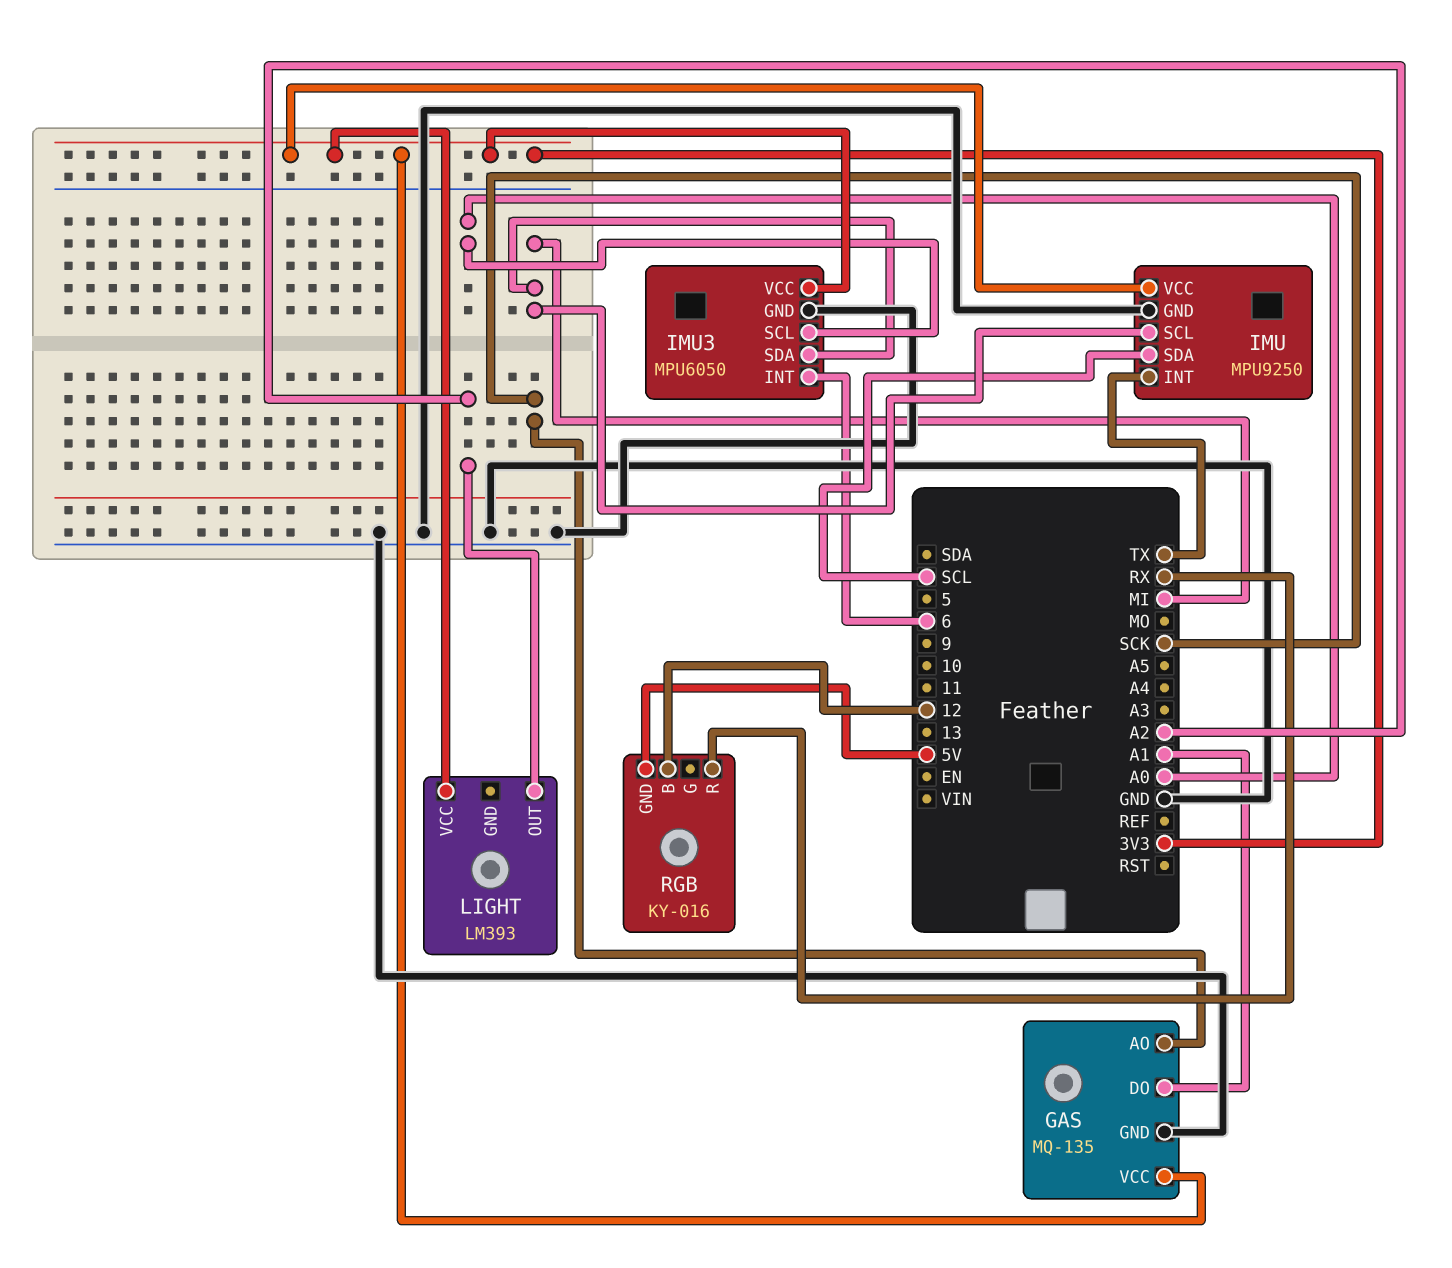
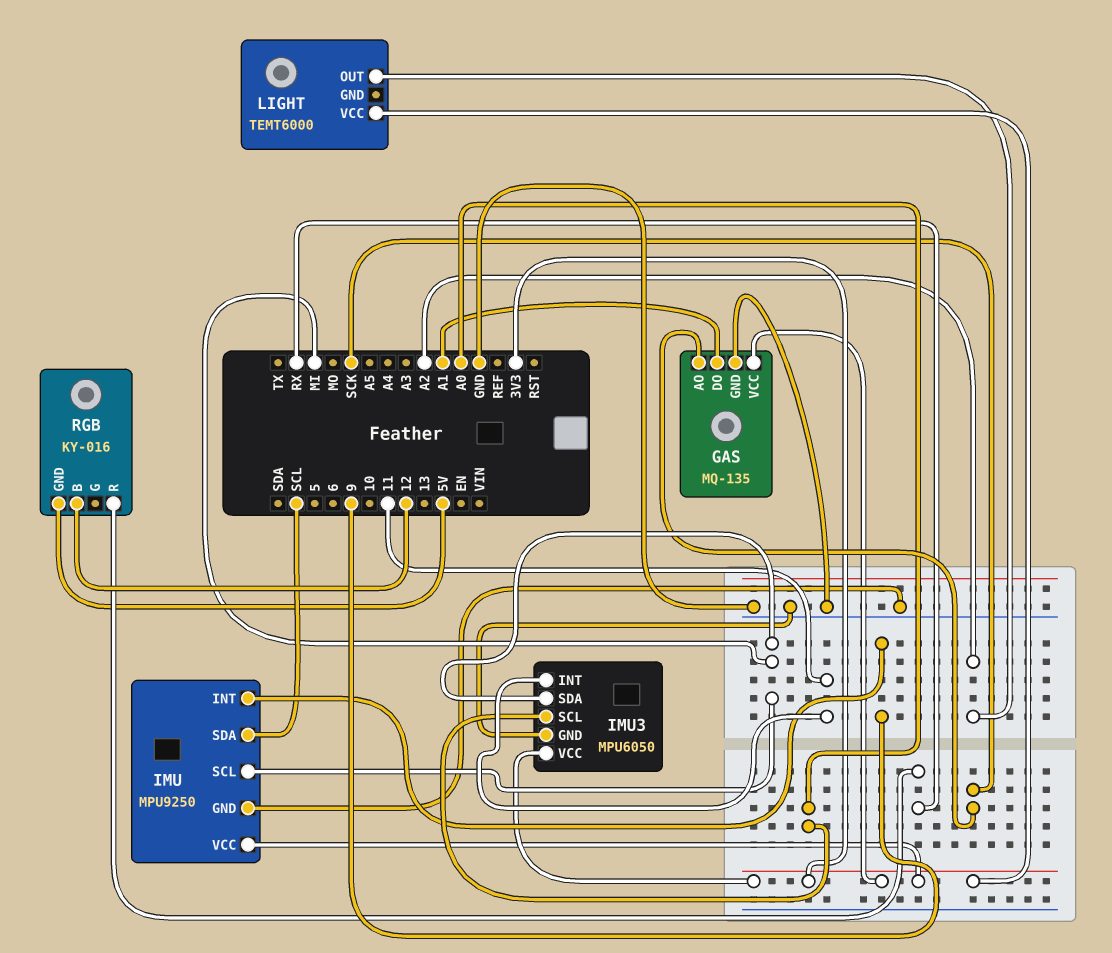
IMU pin INT: TX -> 9
IMU3 pin INT: 6 -> 11
LIGHT: LM393 -> TEMT6000

